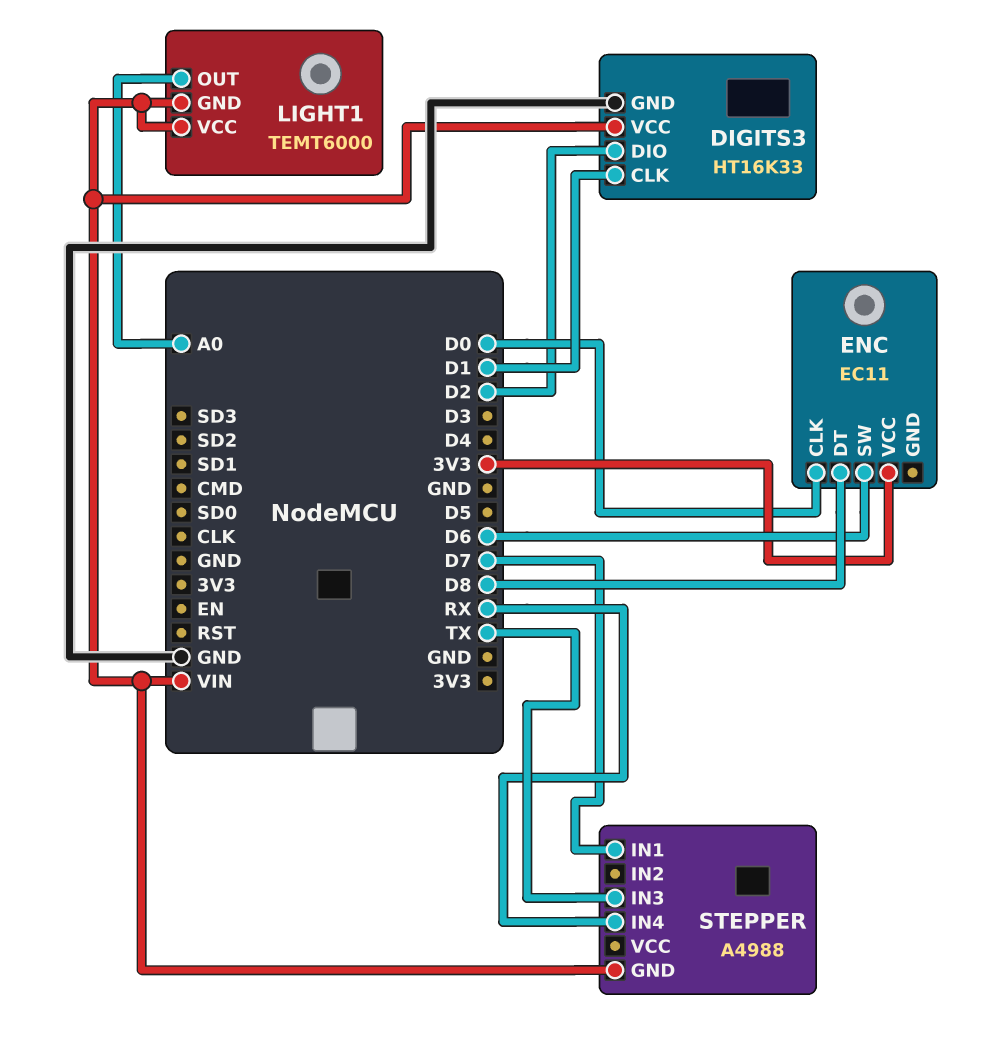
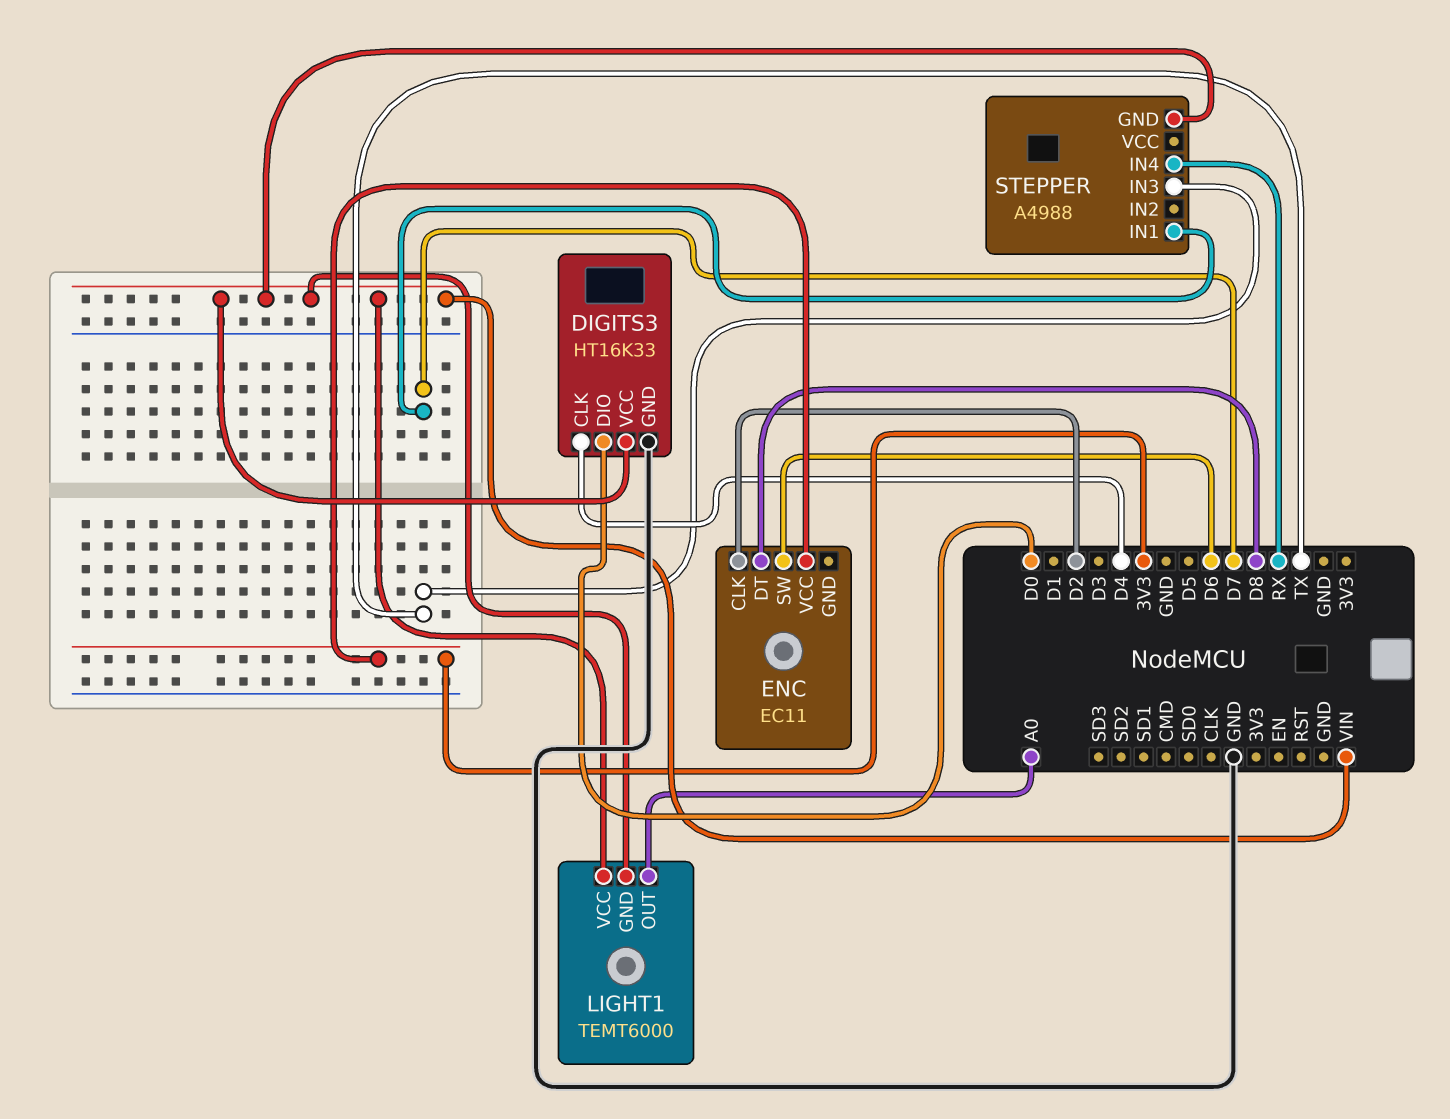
DIGITS3 pin CLK: D1 -> D4
DIGITS3 pin DIO: D2 -> D0
ENC pin CLK: D0 -> D2

